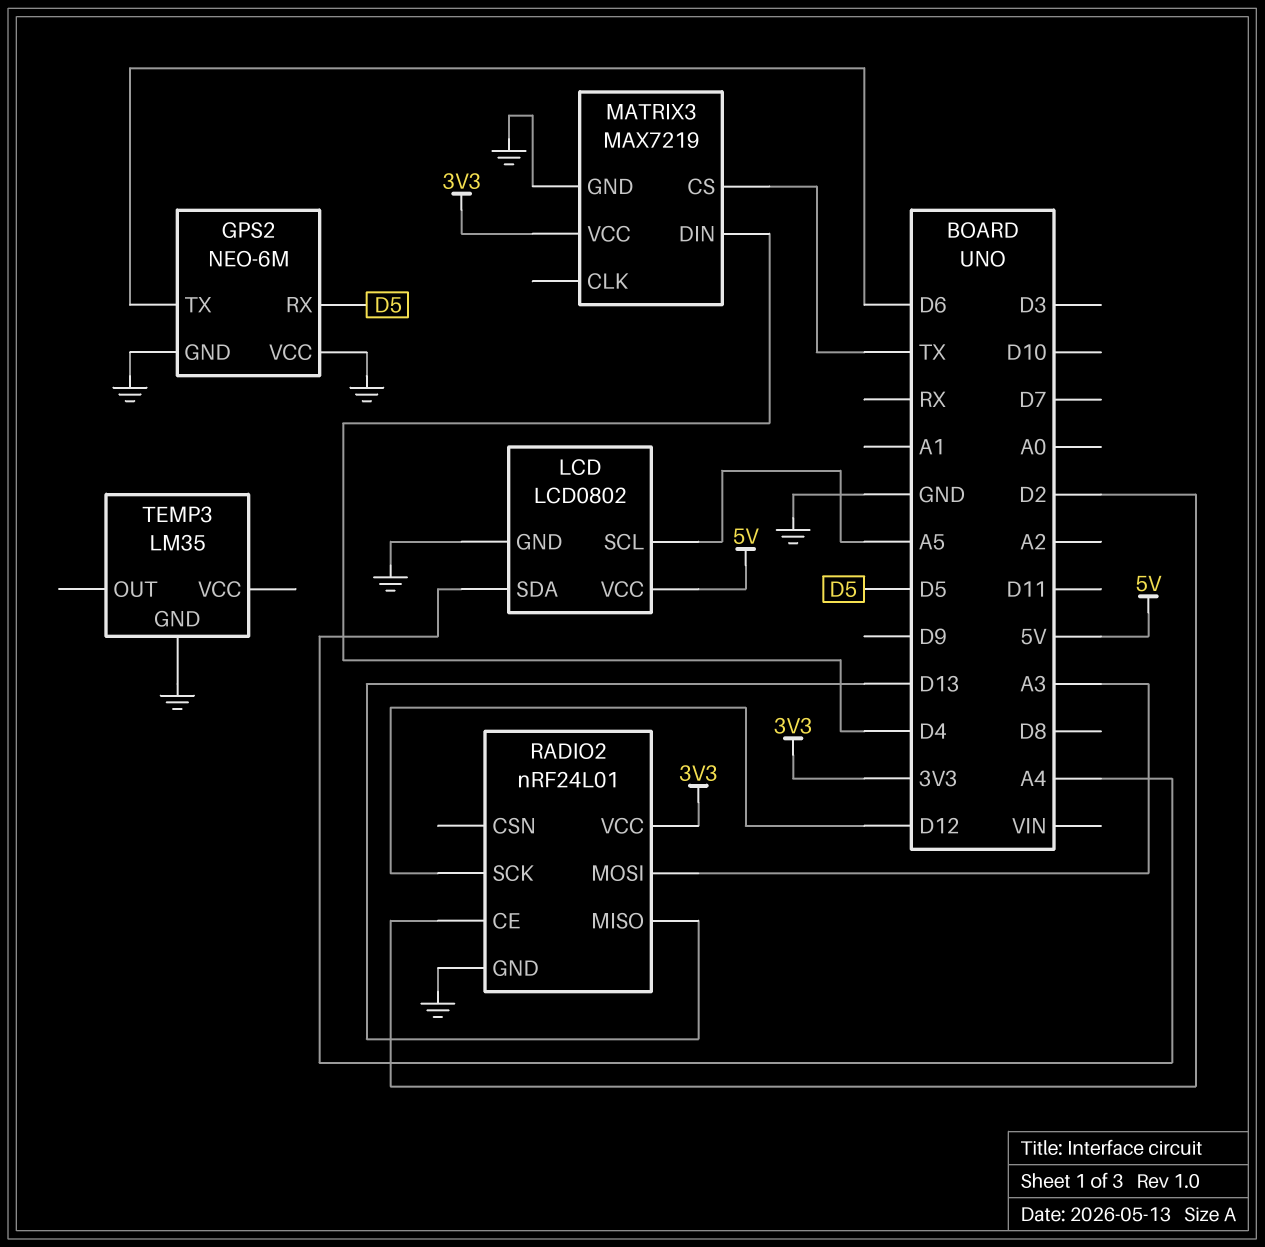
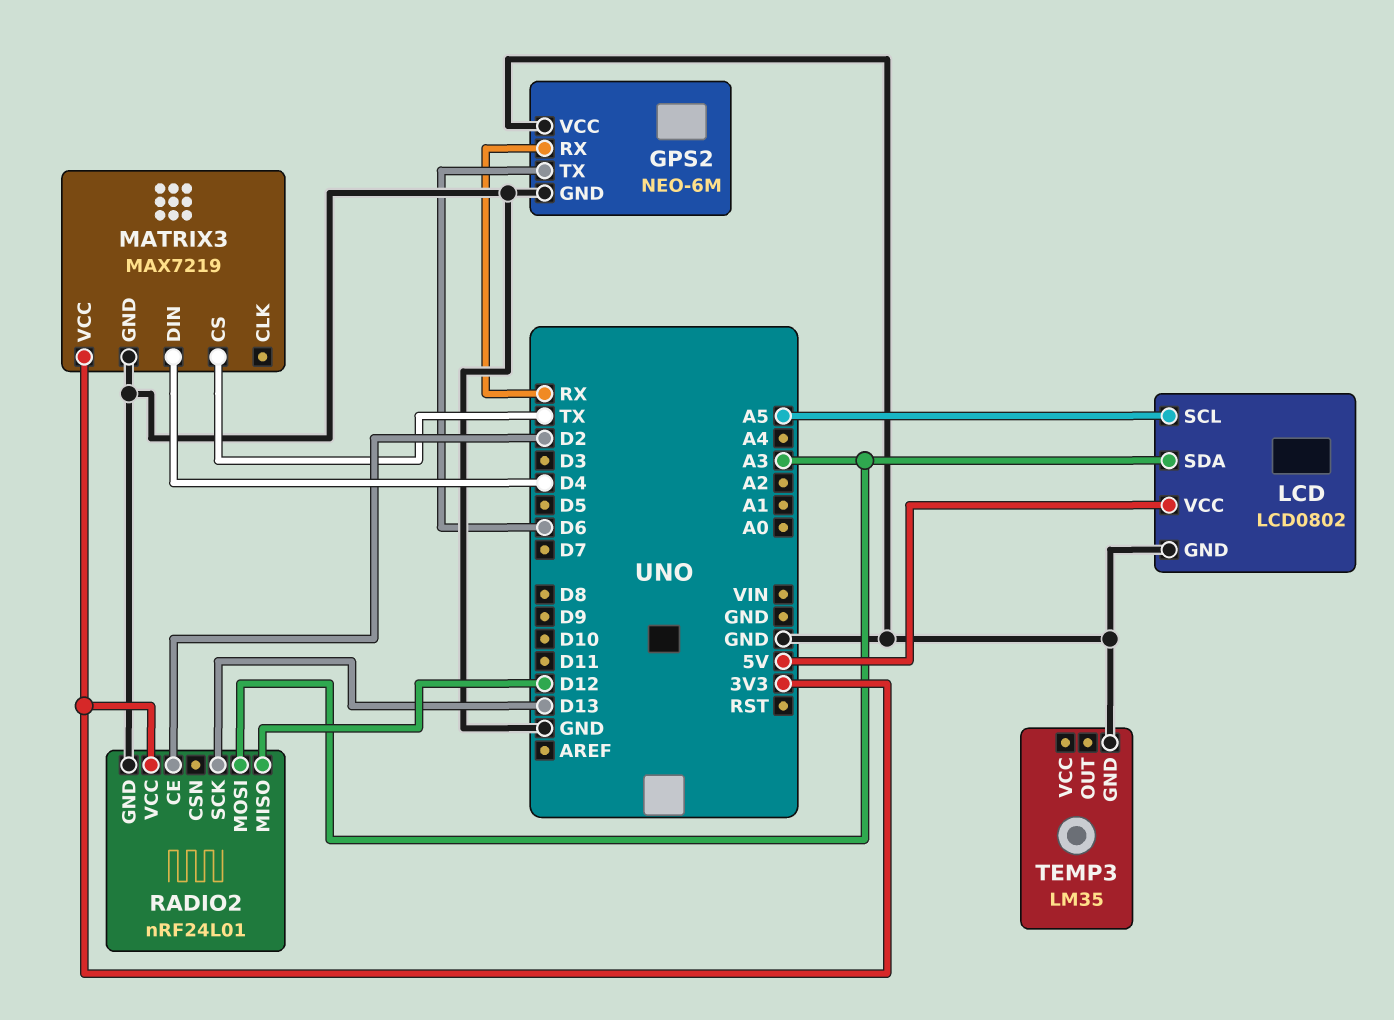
GPS2 pin RX: D5 -> RX
LCD pin SDA: A4 -> A3
RADIO2 pin MISO: D13 -> D12
RADIO2 pin SCK: D12 -> D13

